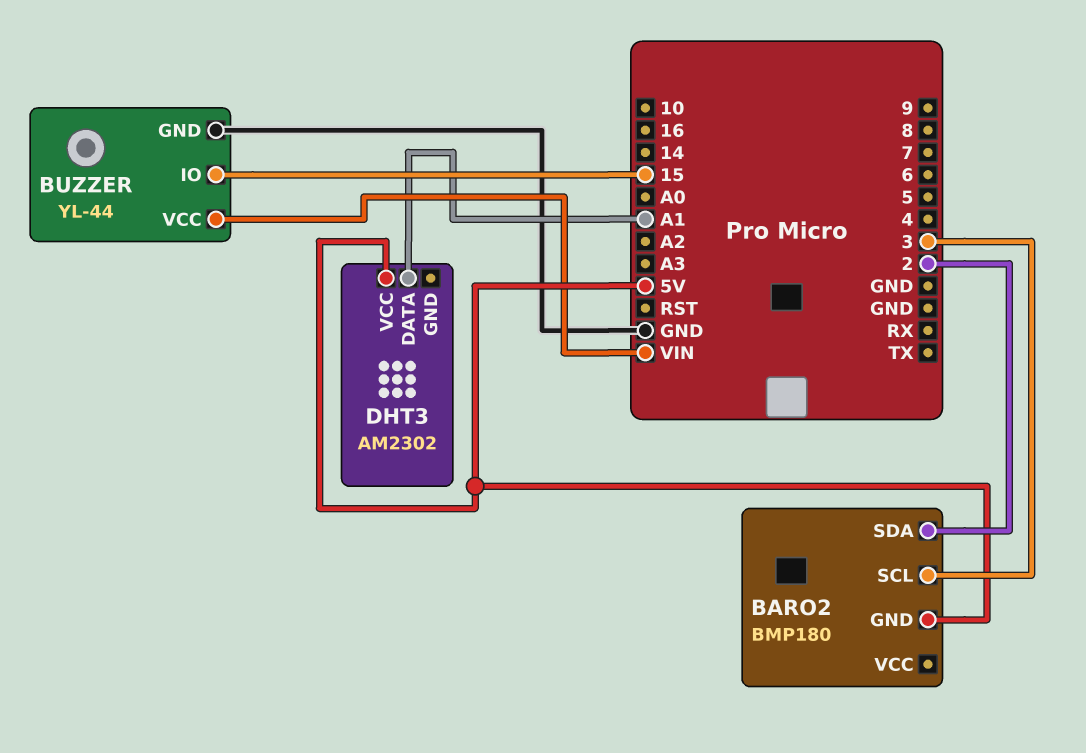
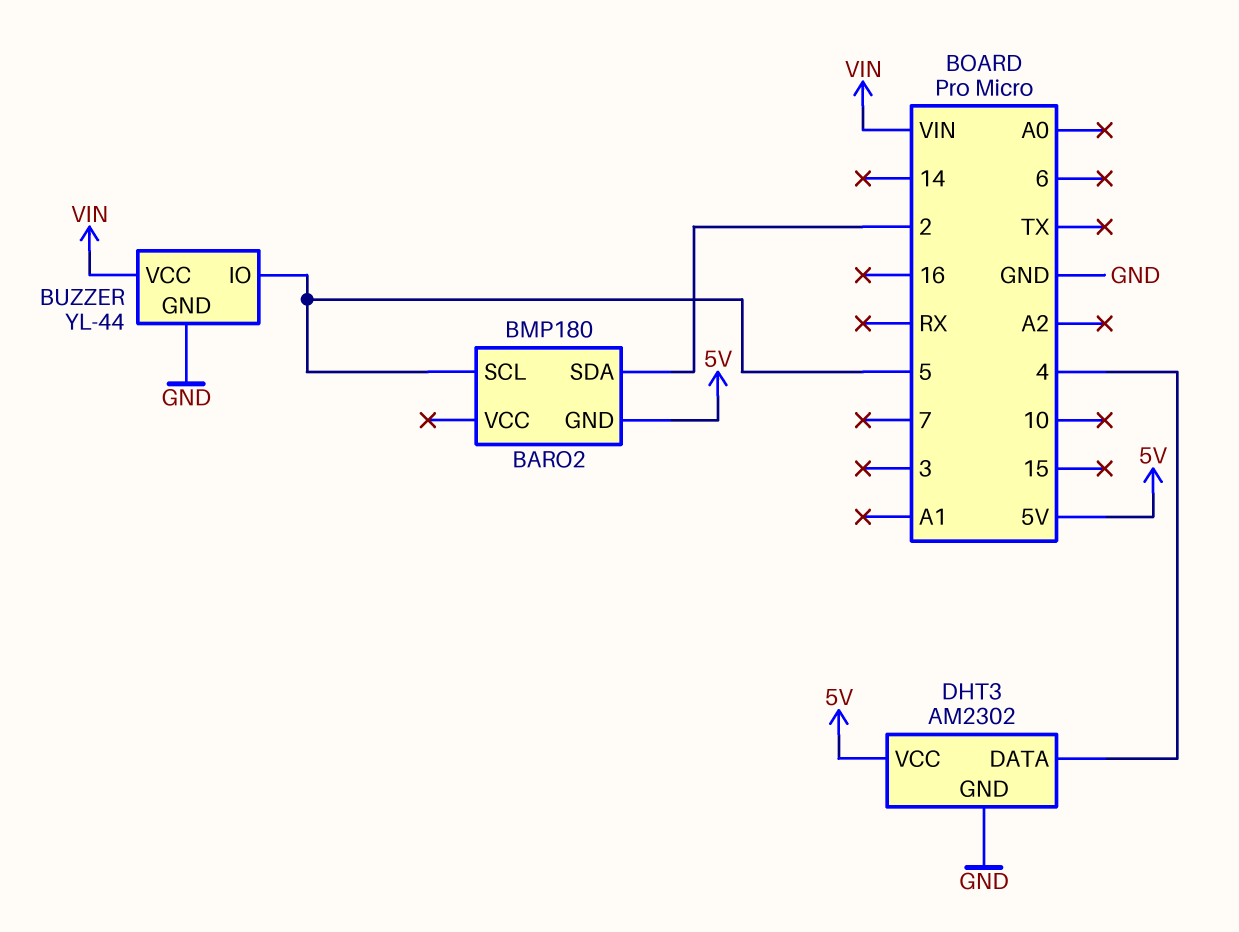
BARO2 pin SCL: 3 -> 5
BUZZER pin IO: 15 -> 5
DHT3 pin DATA: A1 -> 4
DHT3 pin GND: none -> GND

